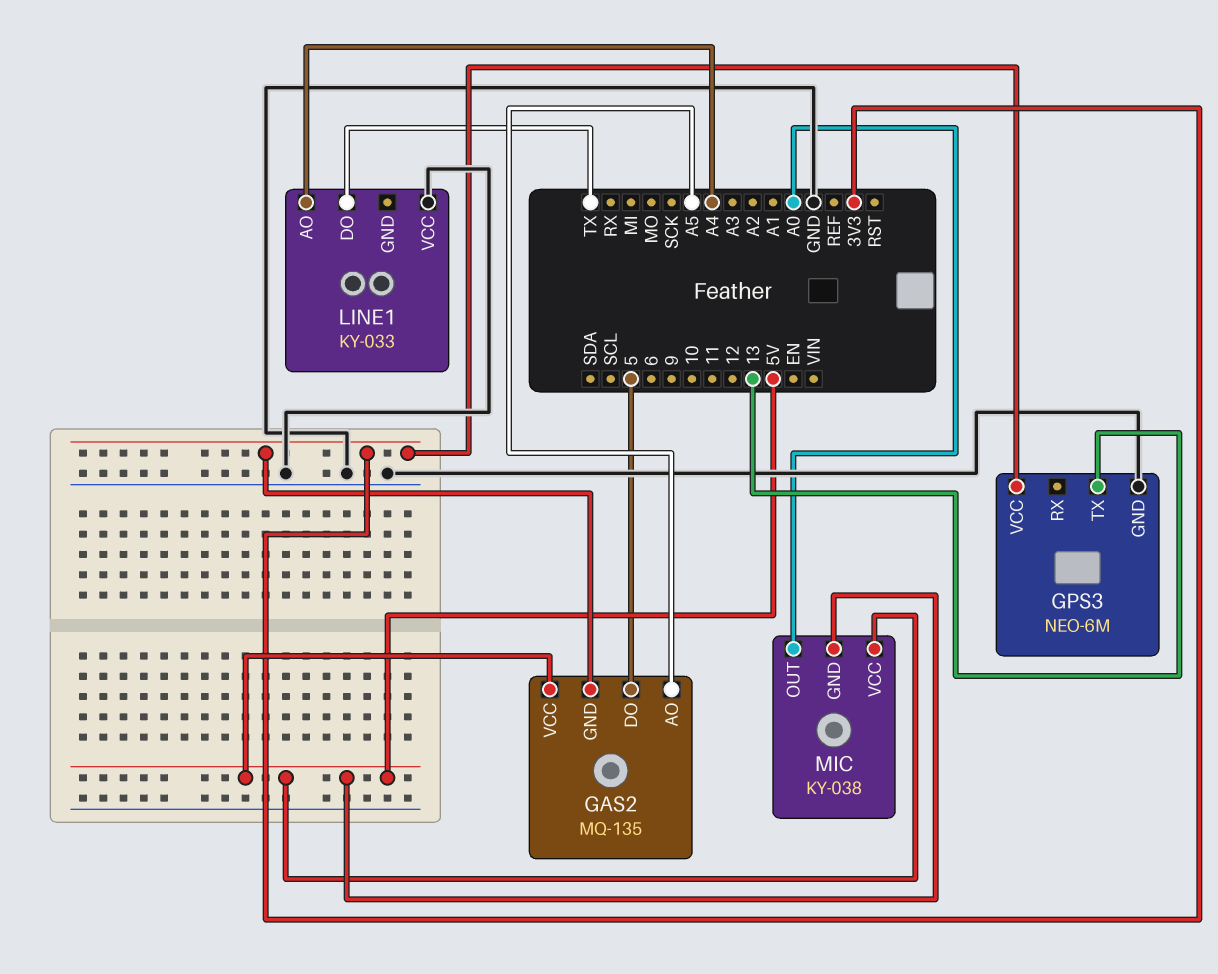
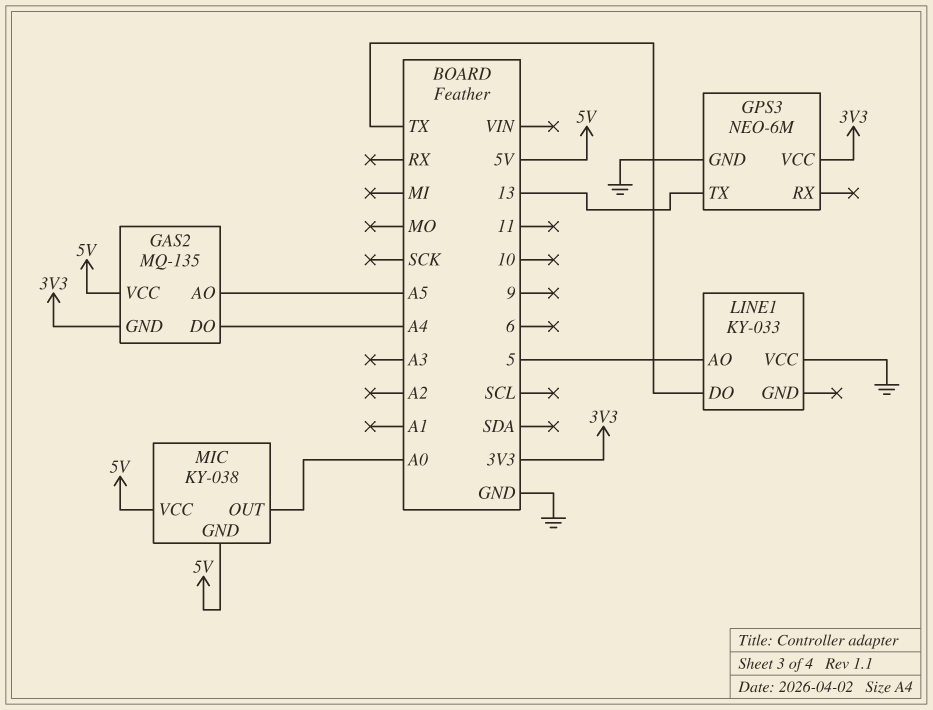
GAS2 pin DO: 5 -> A4
LINE1 pin AO: A4 -> 5

